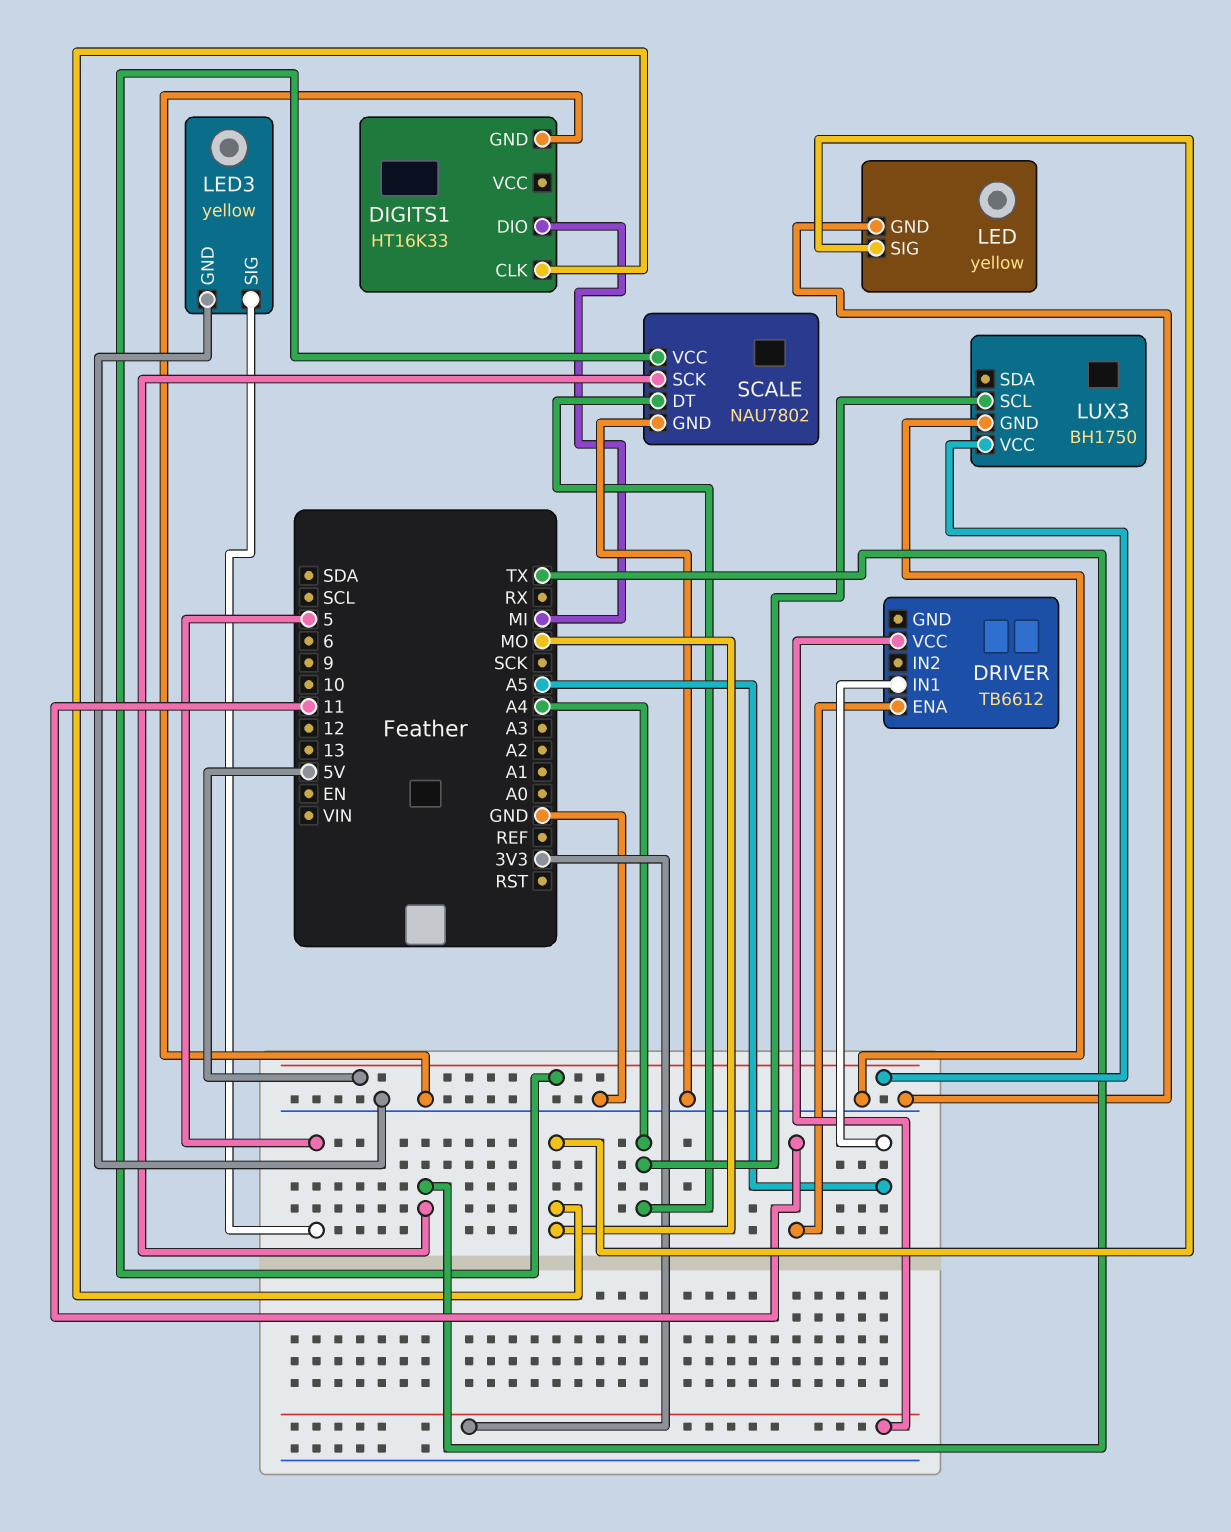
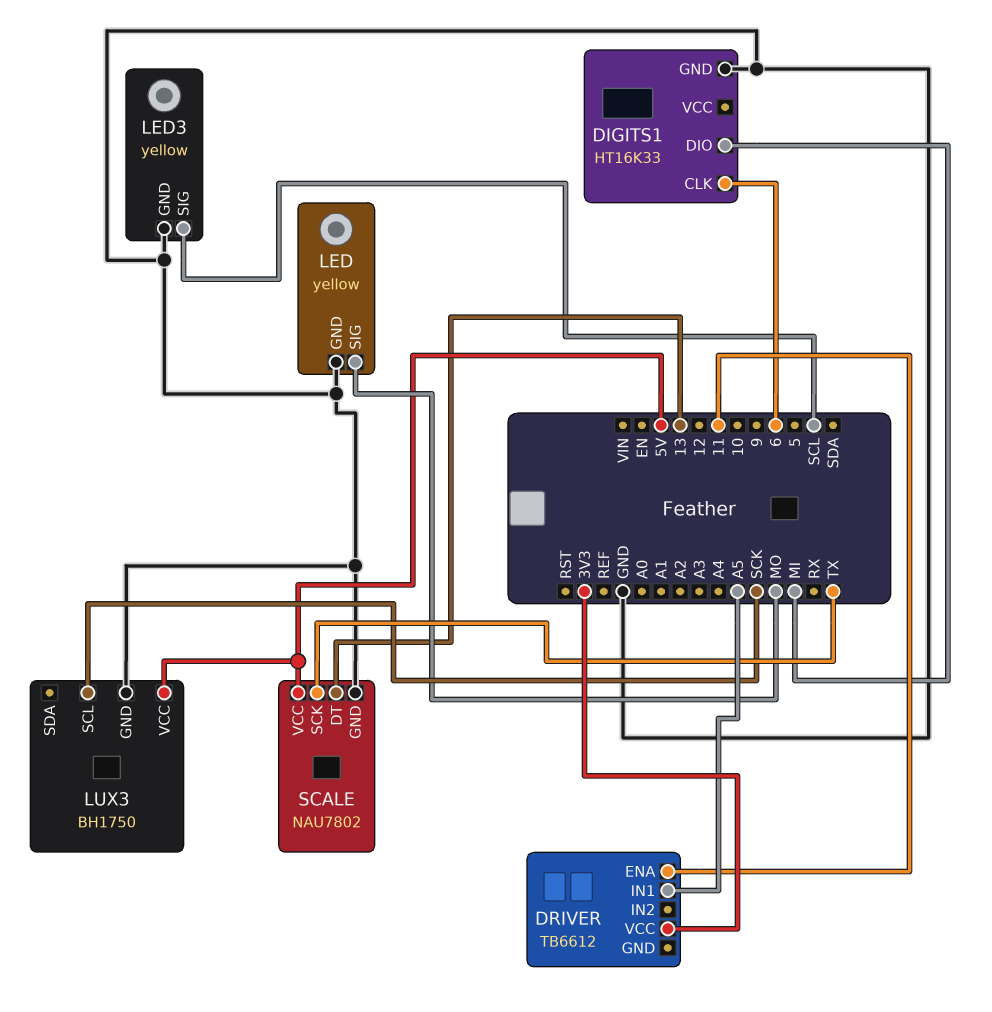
DIGITS1 pin CLK: MO -> 6
LED3 pin SIG: 5 -> SCL
LUX3 pin SCL: A4 -> SCK
SCALE pin DT: A4 -> 13

